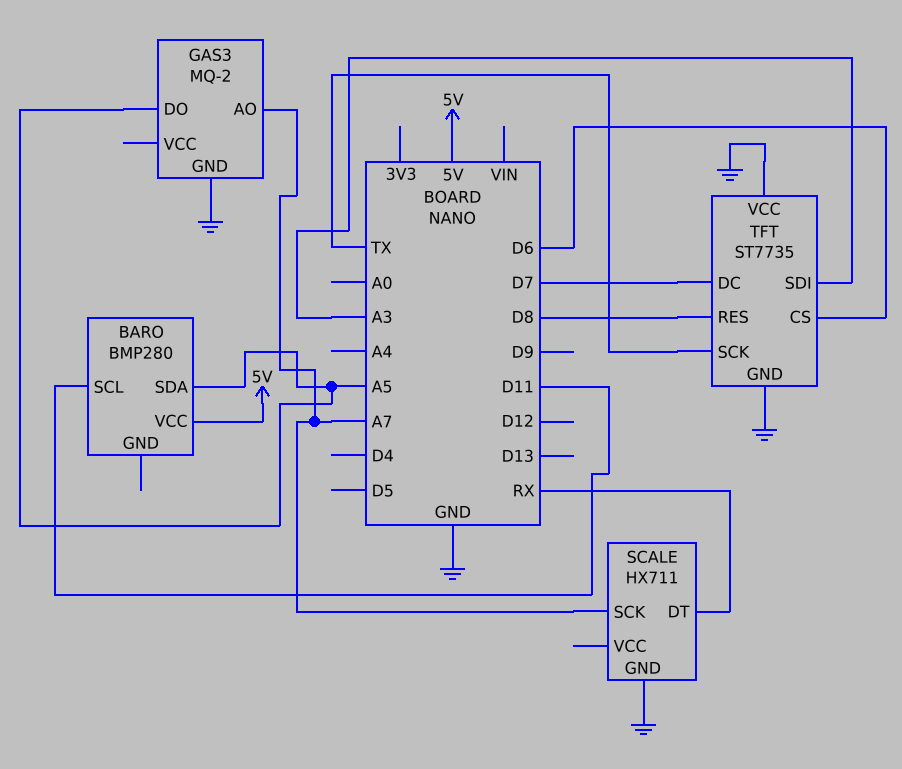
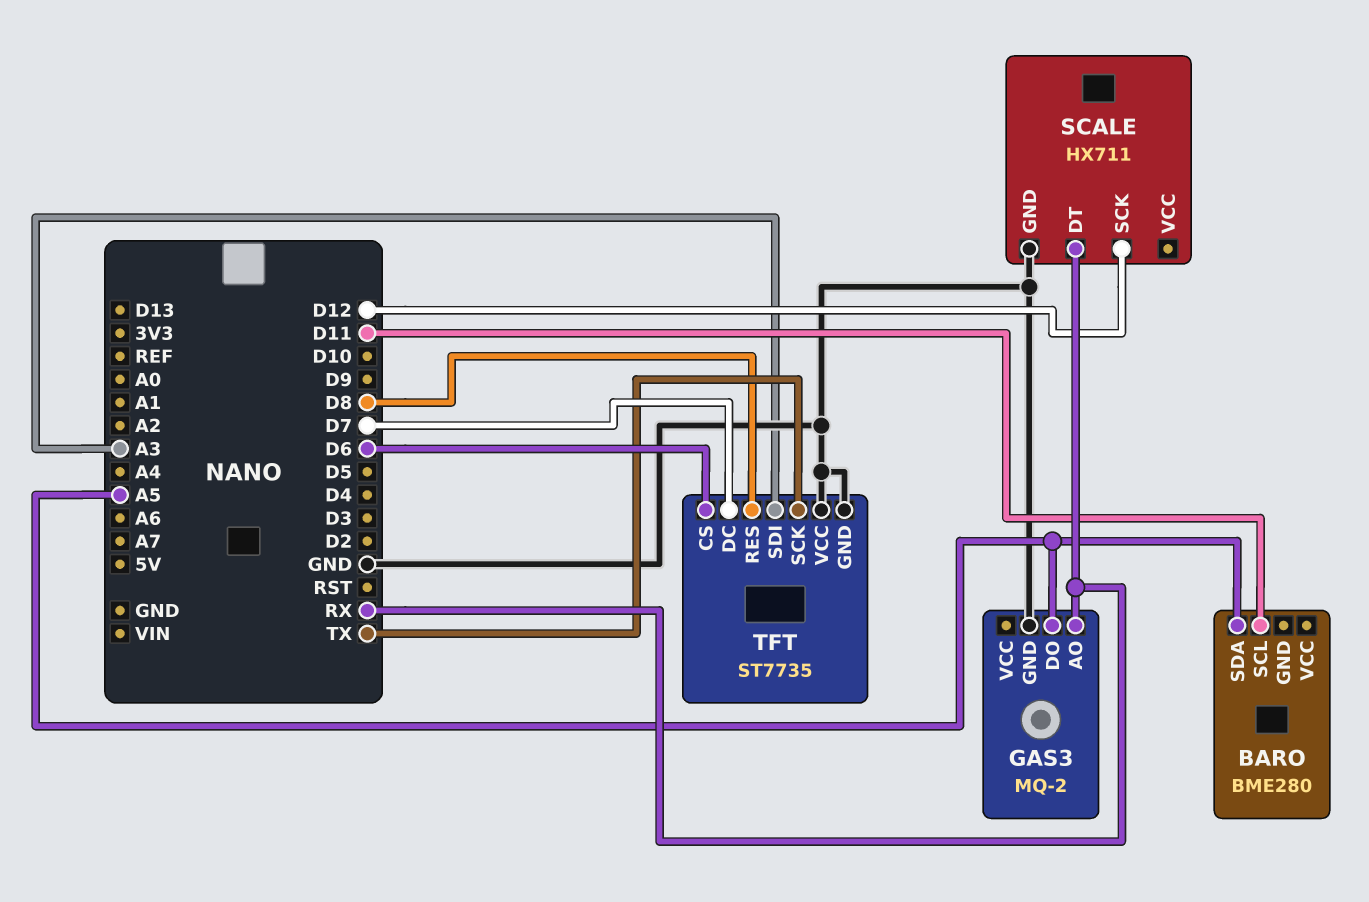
BARO: BMP280 -> BME280
BARO pin VCC: 5V -> none
GAS3 pin AO: A7 -> RX
SCALE pin SCK: A7 -> D12

